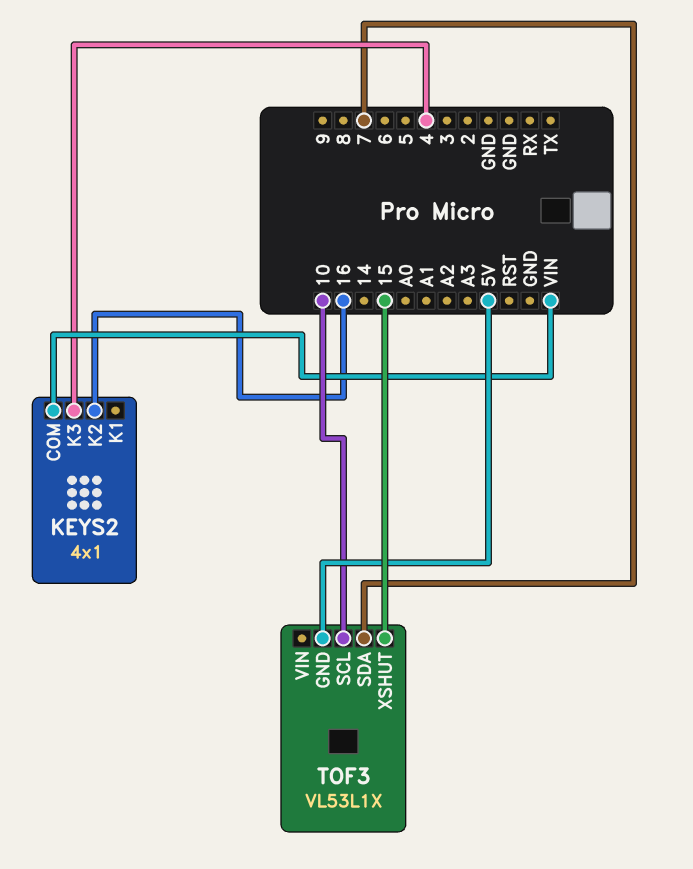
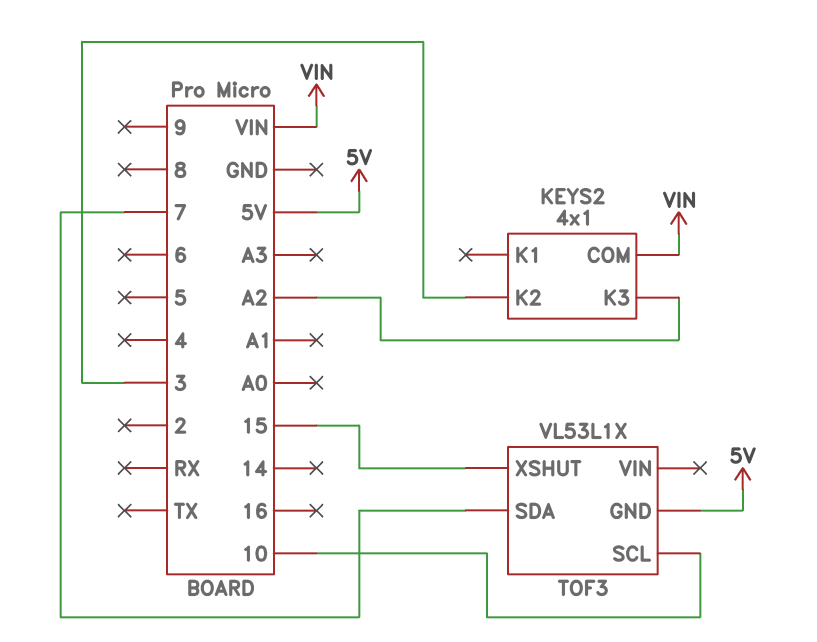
KEYS2 pin K2: 16 -> 3
KEYS2 pin K3: 4 -> A2

